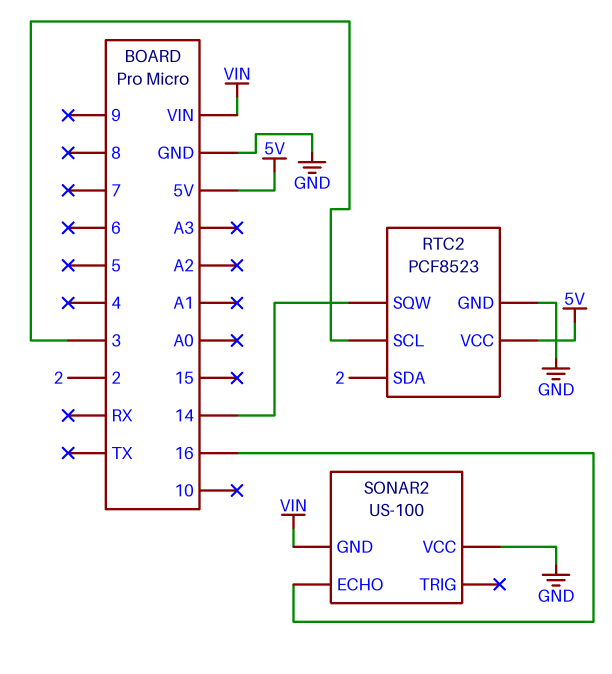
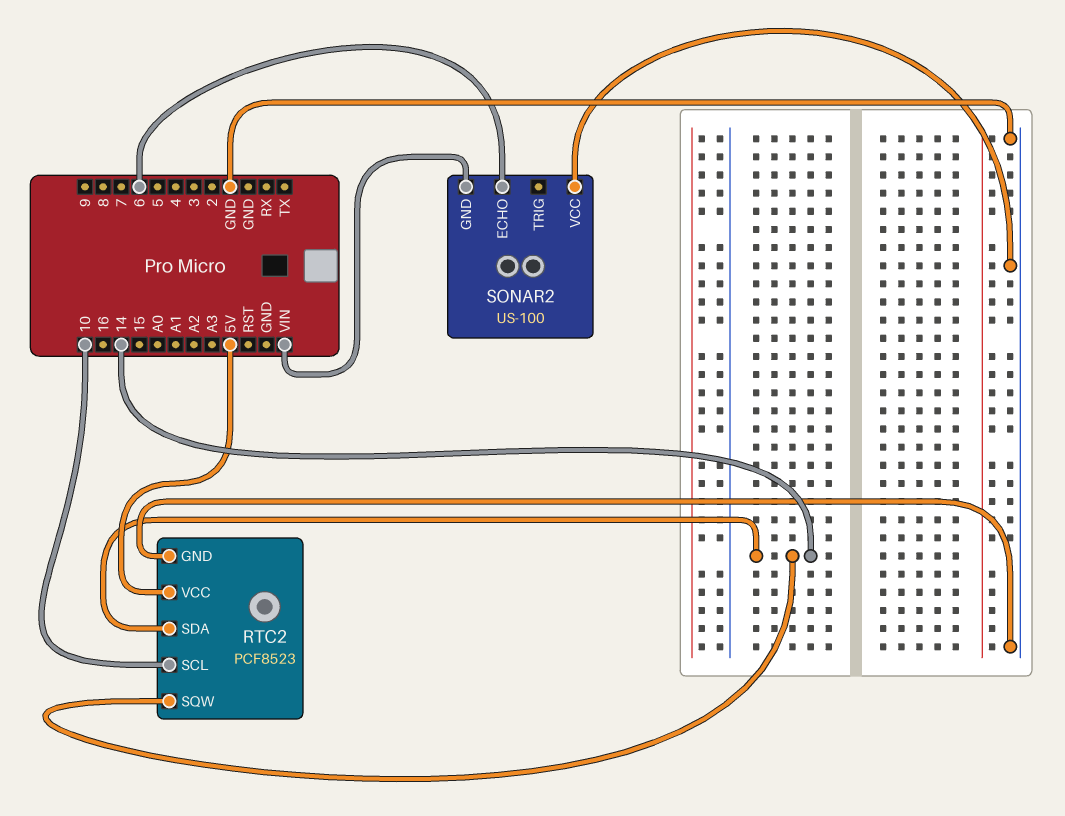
RTC2 pin SCL: 3 -> 10
RTC2 pin SDA: 2 -> 14
SONAR2 pin ECHO: 16 -> 6

